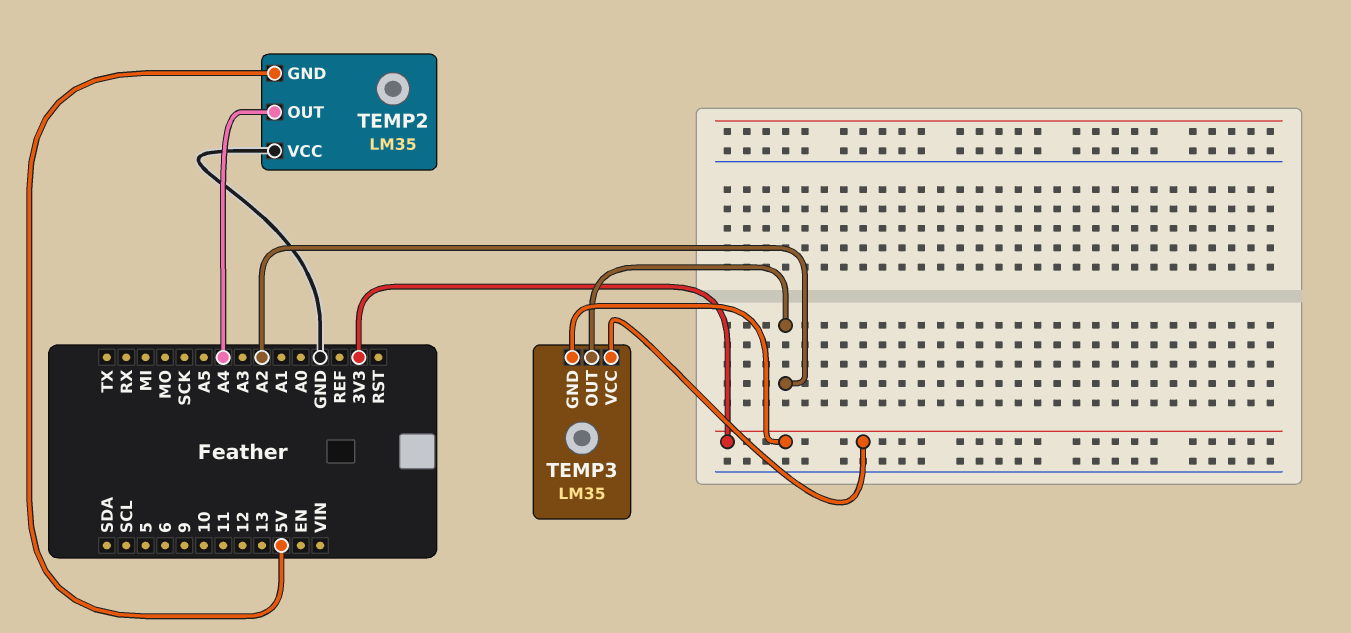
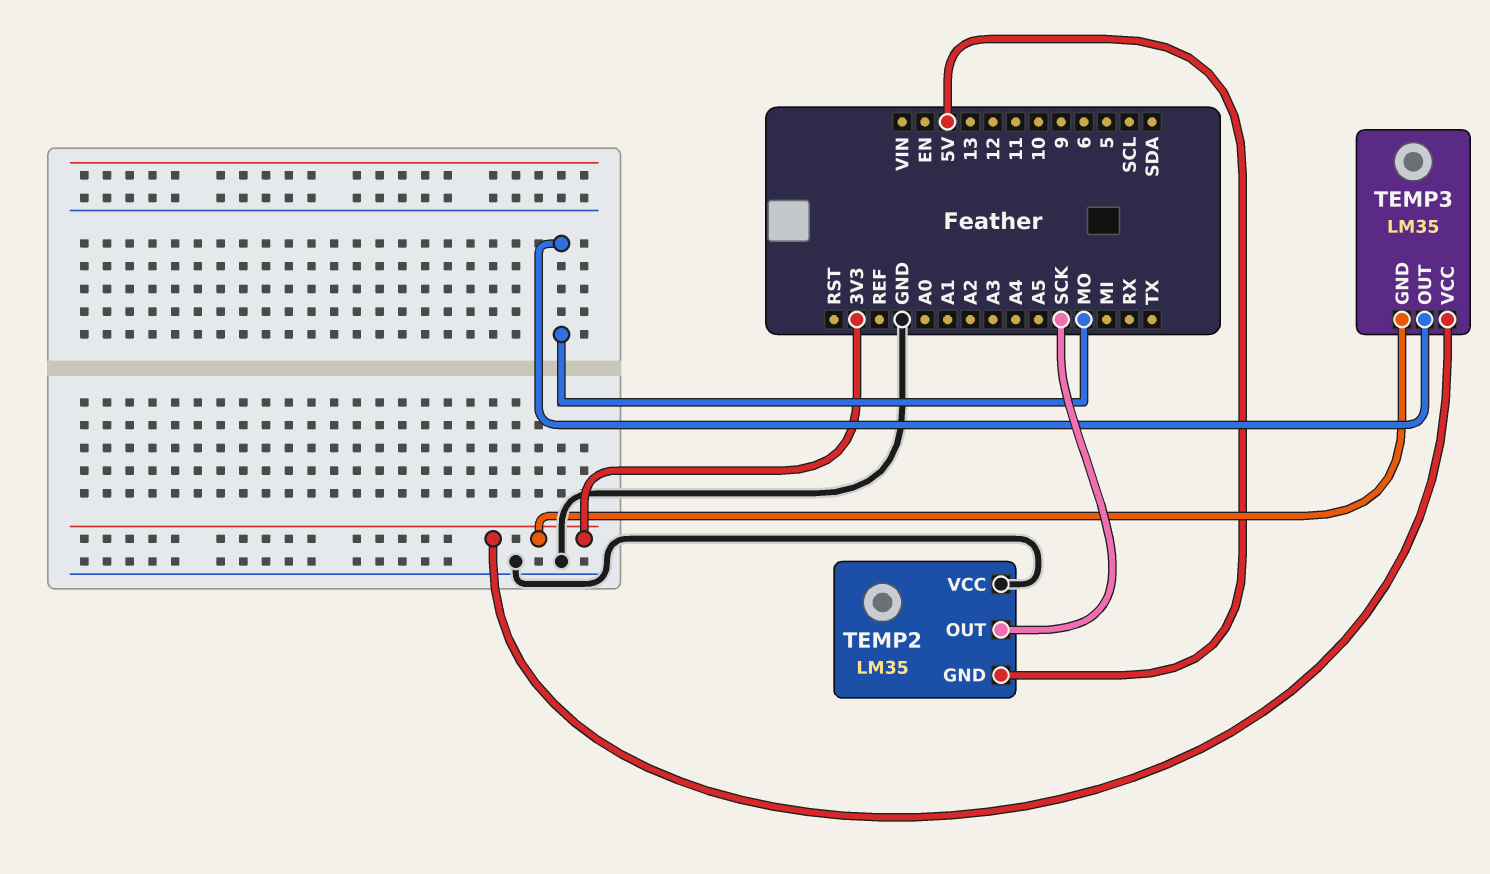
TEMP2 pin OUT: A4 -> SCK
TEMP3 pin OUT: A2 -> MO

